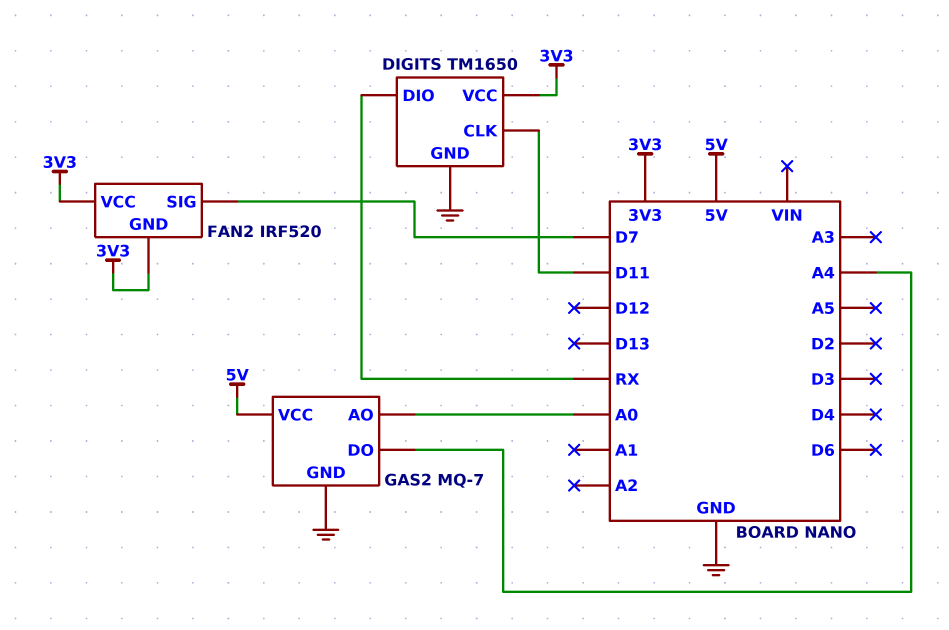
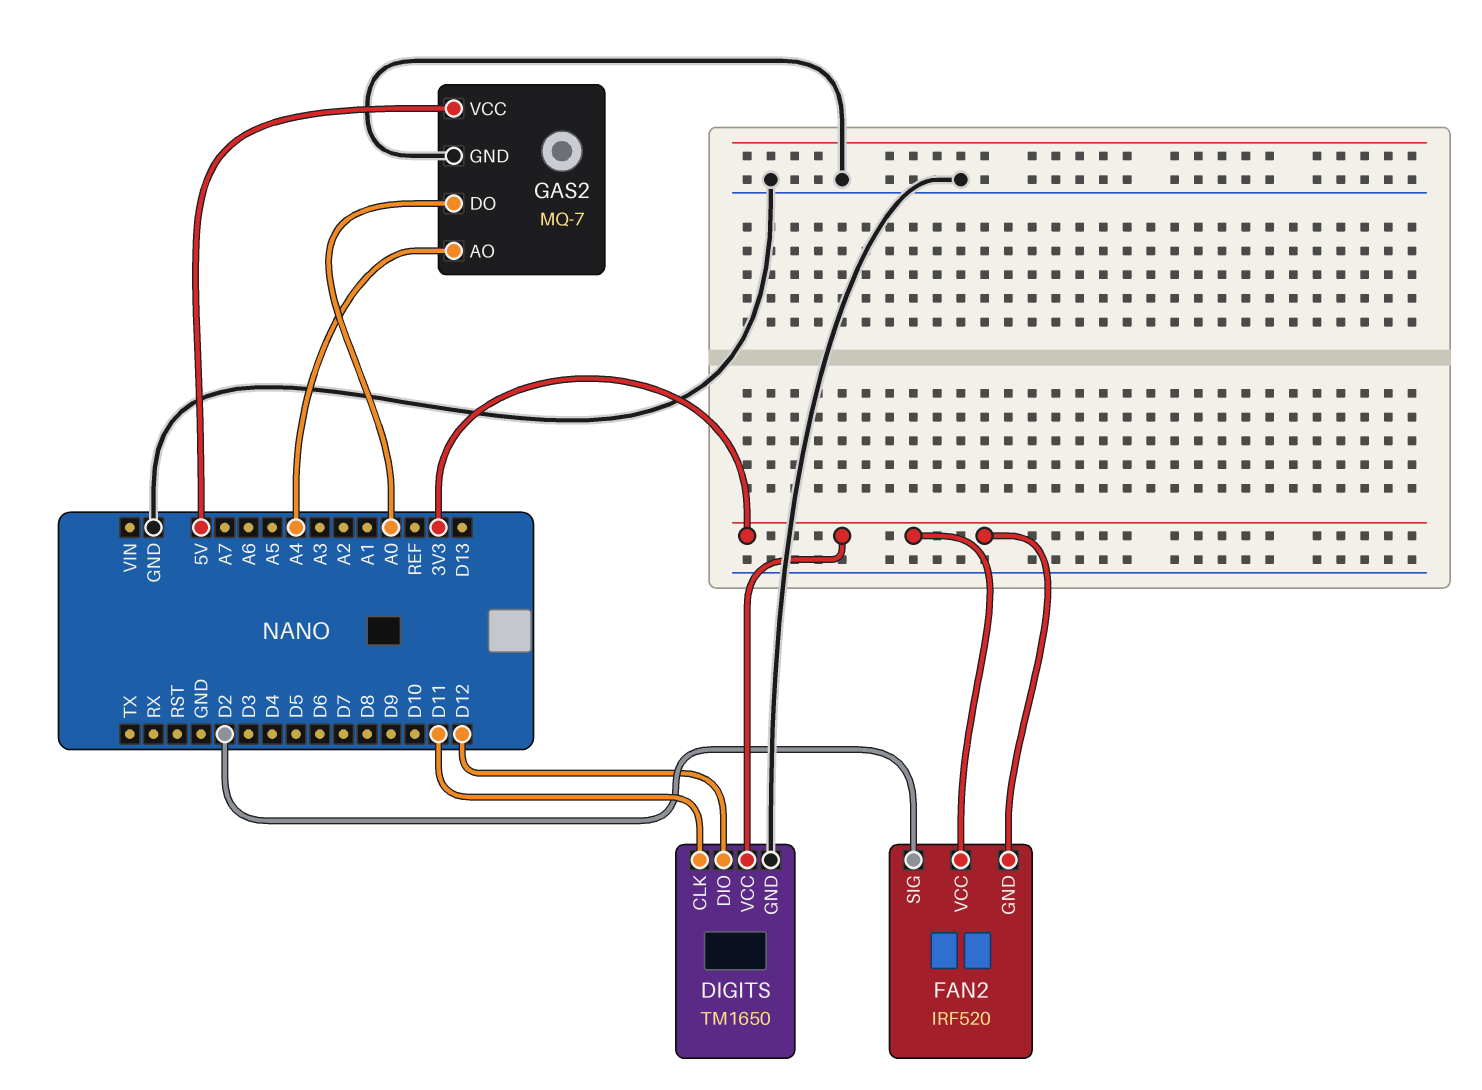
DIGITS pin DIO: RX -> D12
FAN2 pin SIG: D7 -> D2
GAS2 pin AO: A0 -> A4
GAS2 pin DO: A4 -> A0

